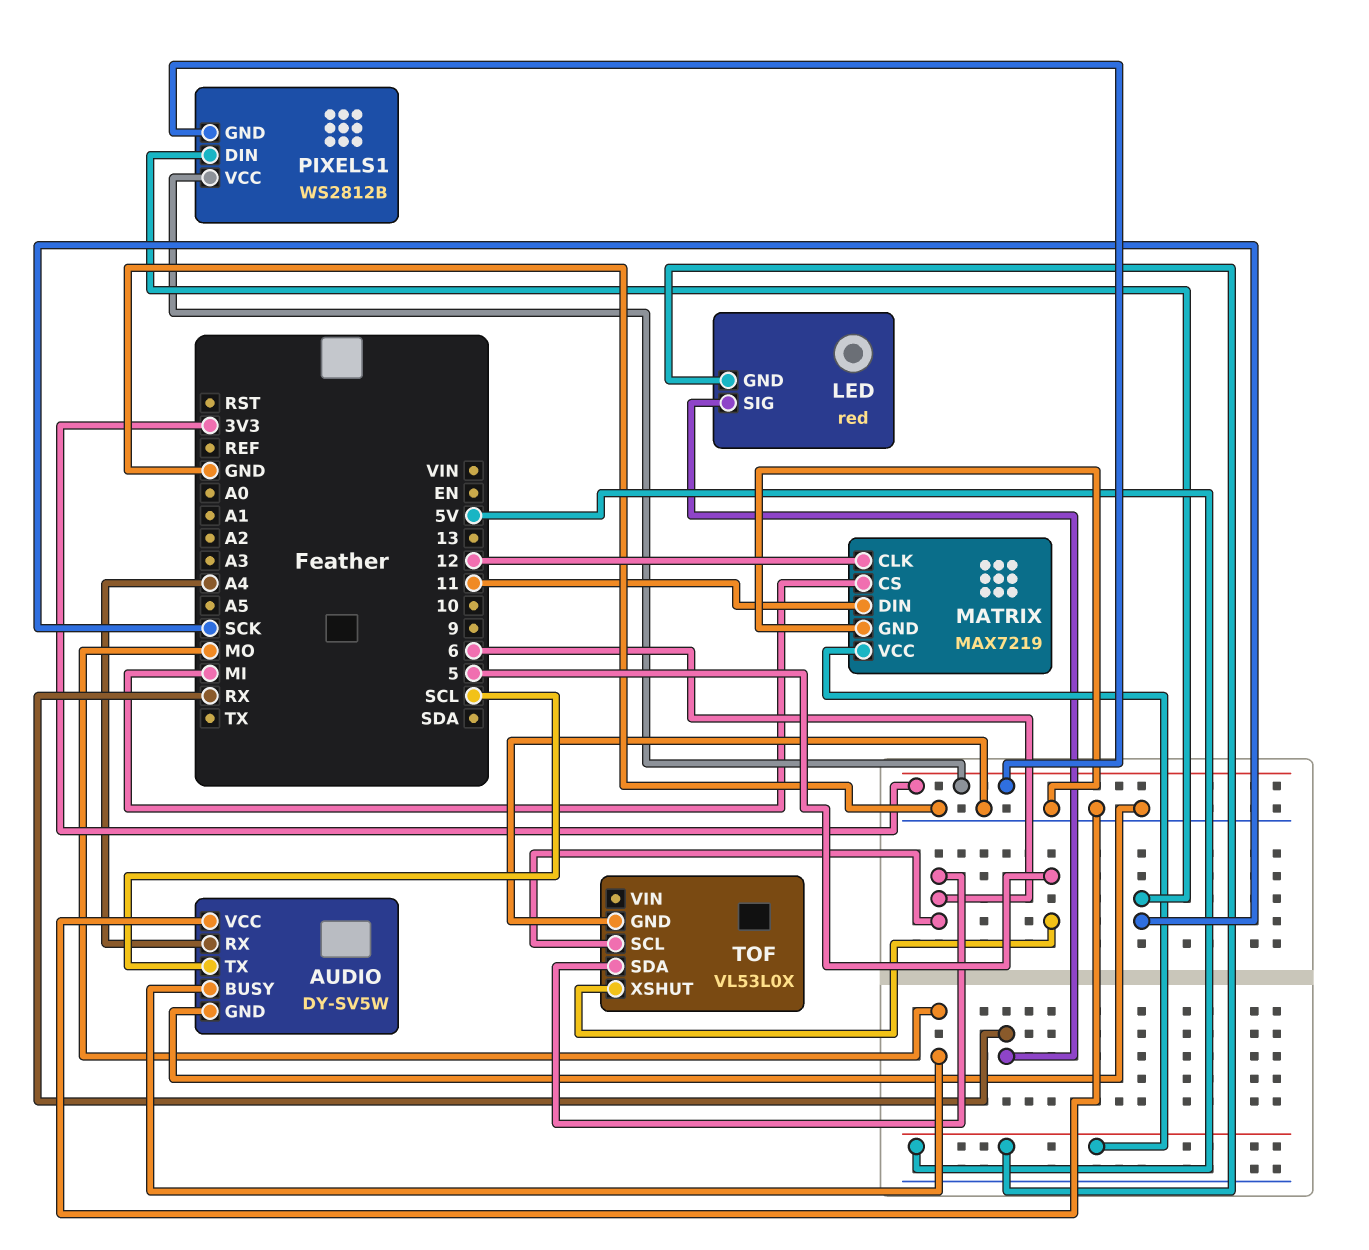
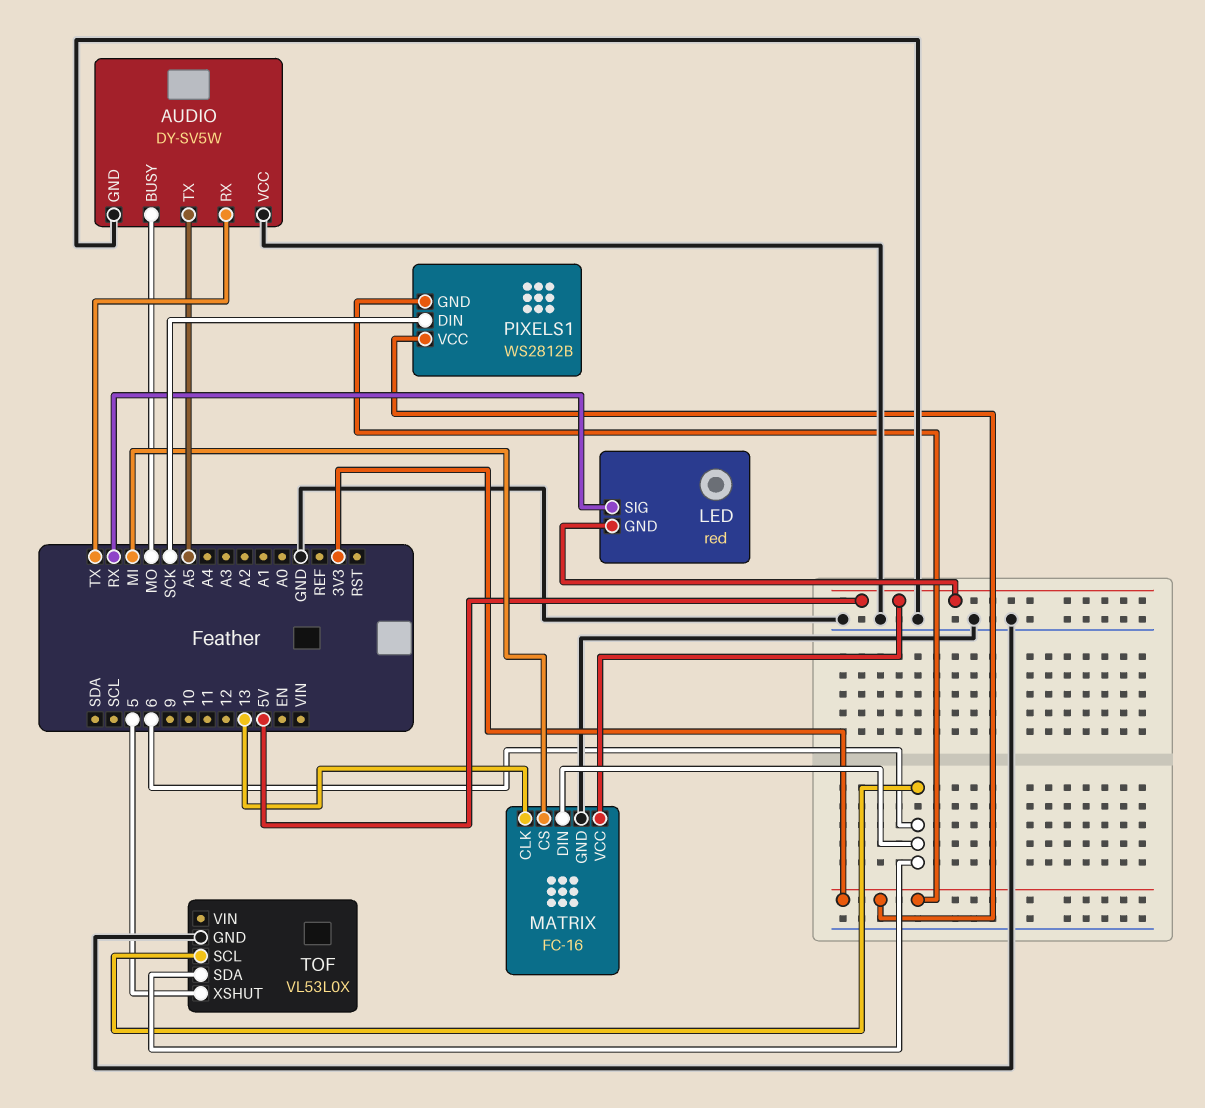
AUDIO pin RX: A4 -> TX
AUDIO pin TX: SCL -> A5
MATRIX: MAX7219 -> FC-16
MATRIX pin CLK: 12 -> 13
MATRIX pin DIN: 11 -> 6

